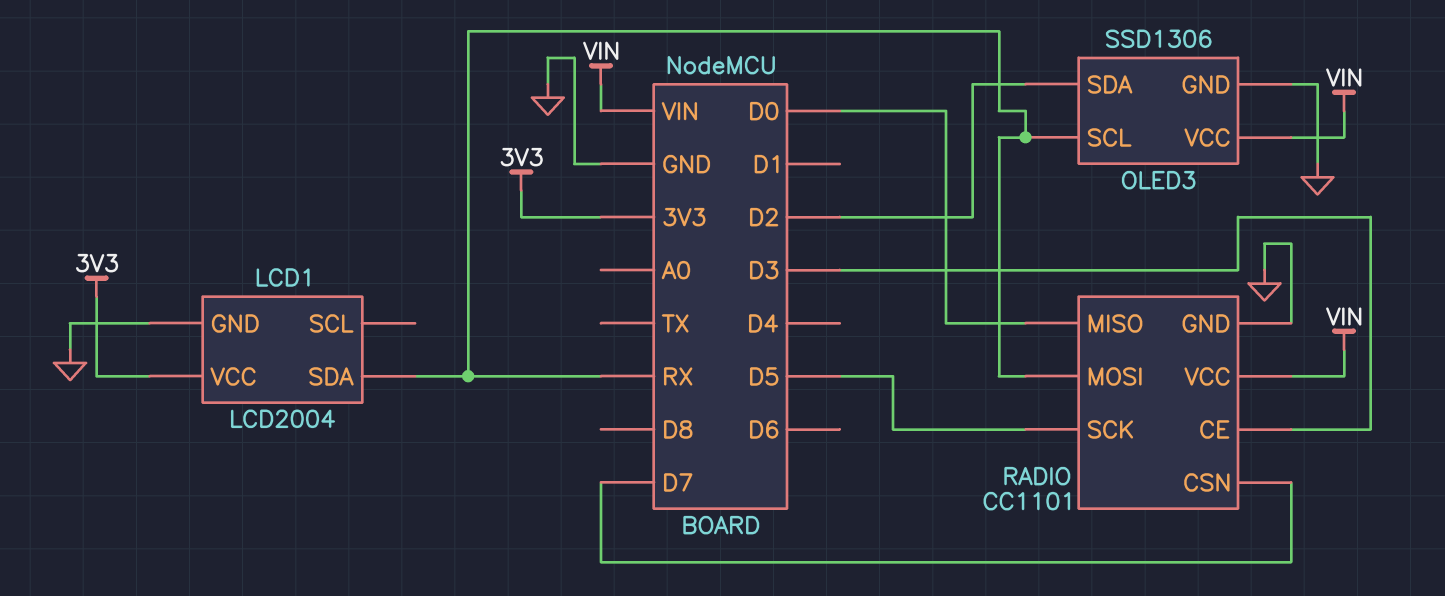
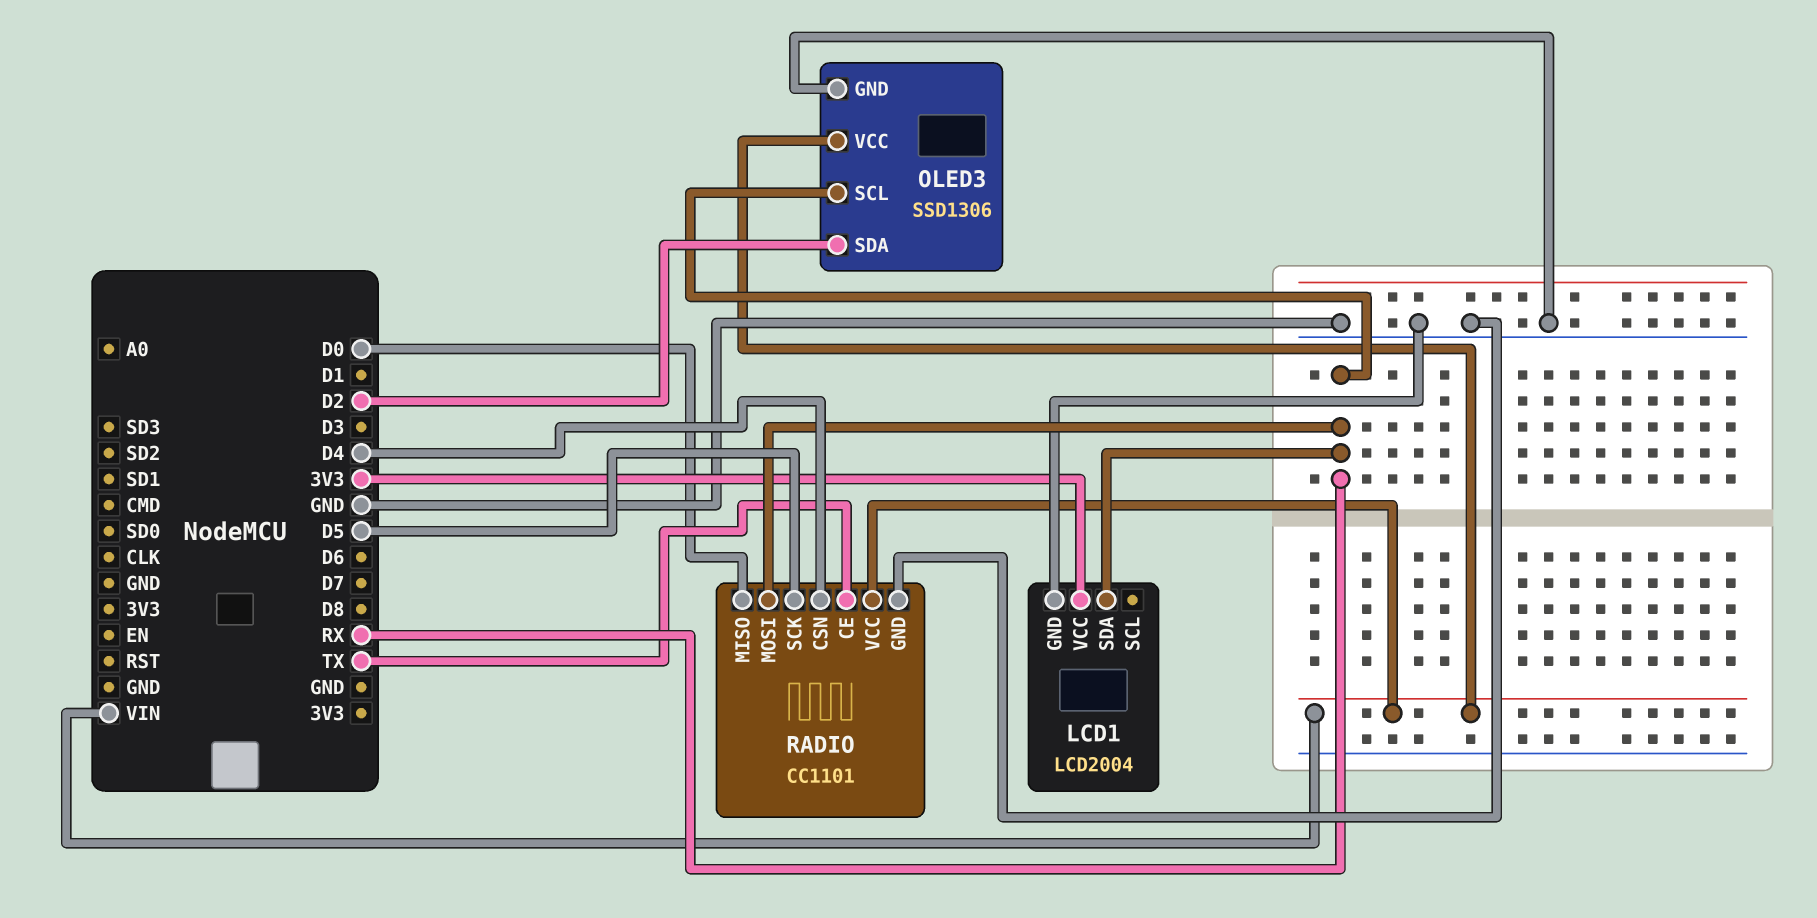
RADIO pin CE: D3 -> TX
RADIO pin CSN: D7 -> D4

